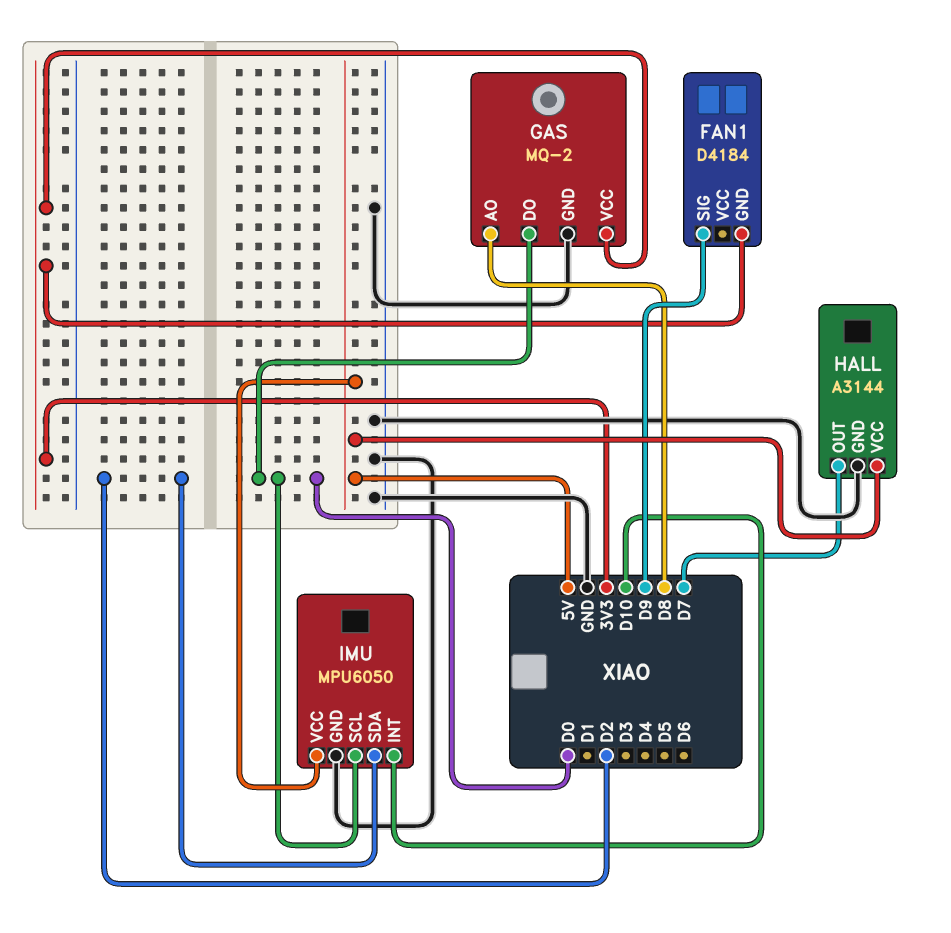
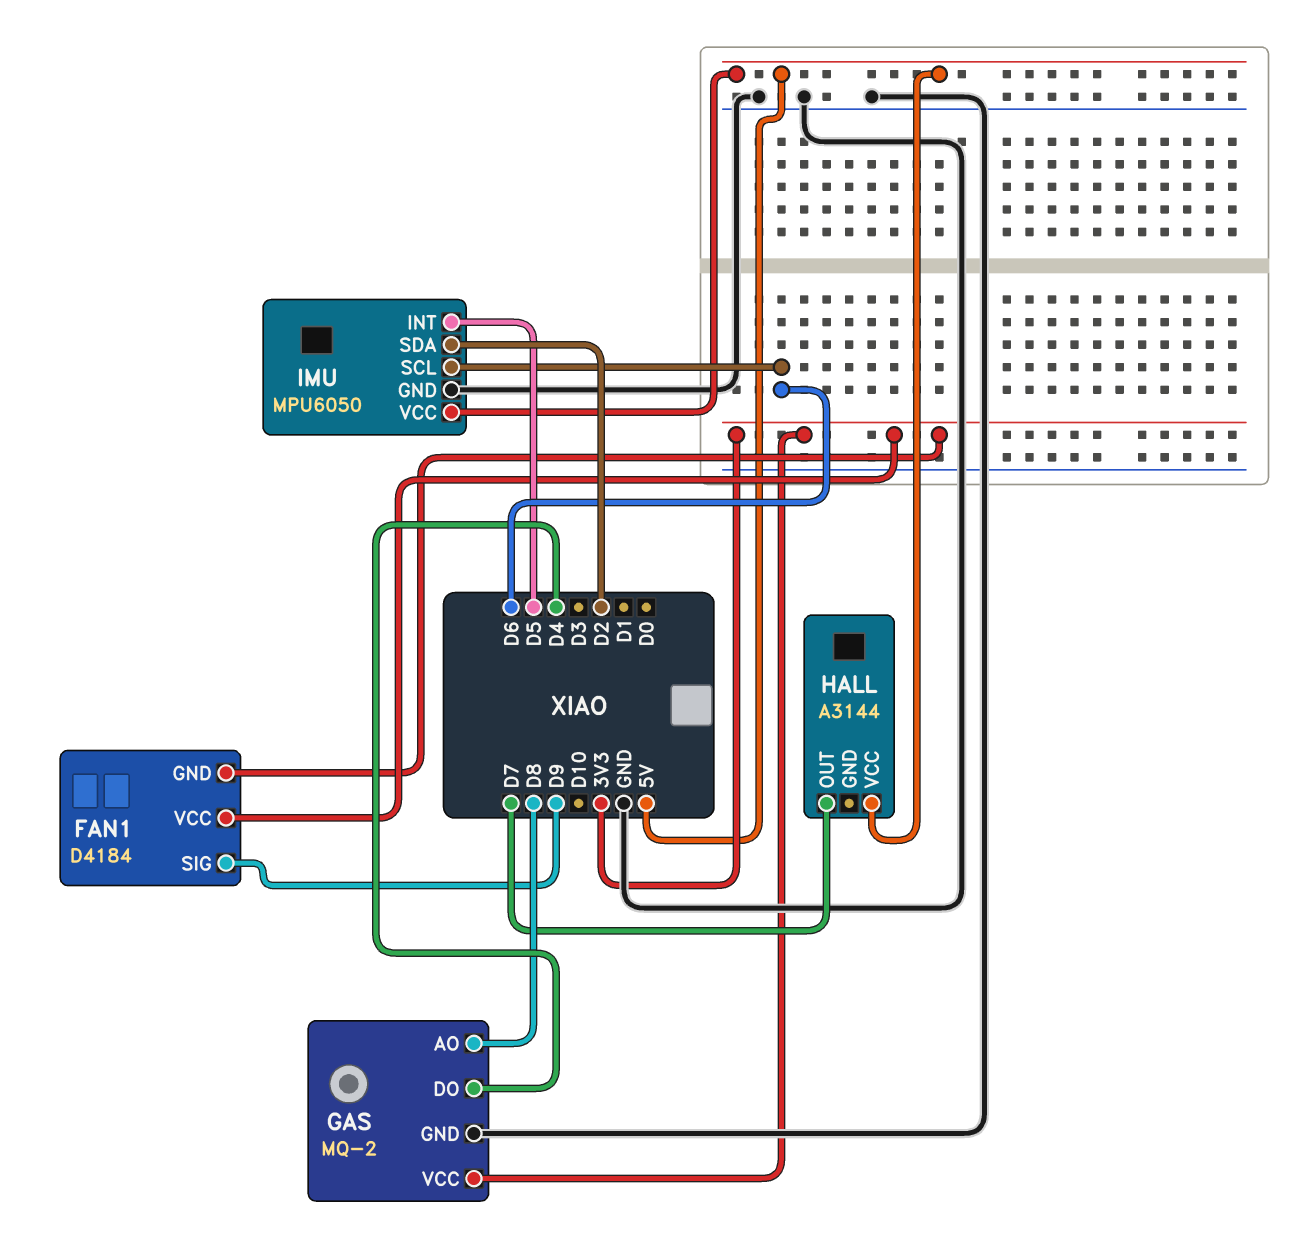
FAN1 pin VCC: none -> 3V3
GAS pin DO: D0 -> D4
HALL pin GND: GND -> none
IMU pin INT: D10 -> D5
IMU pin SCL: D0 -> D6

